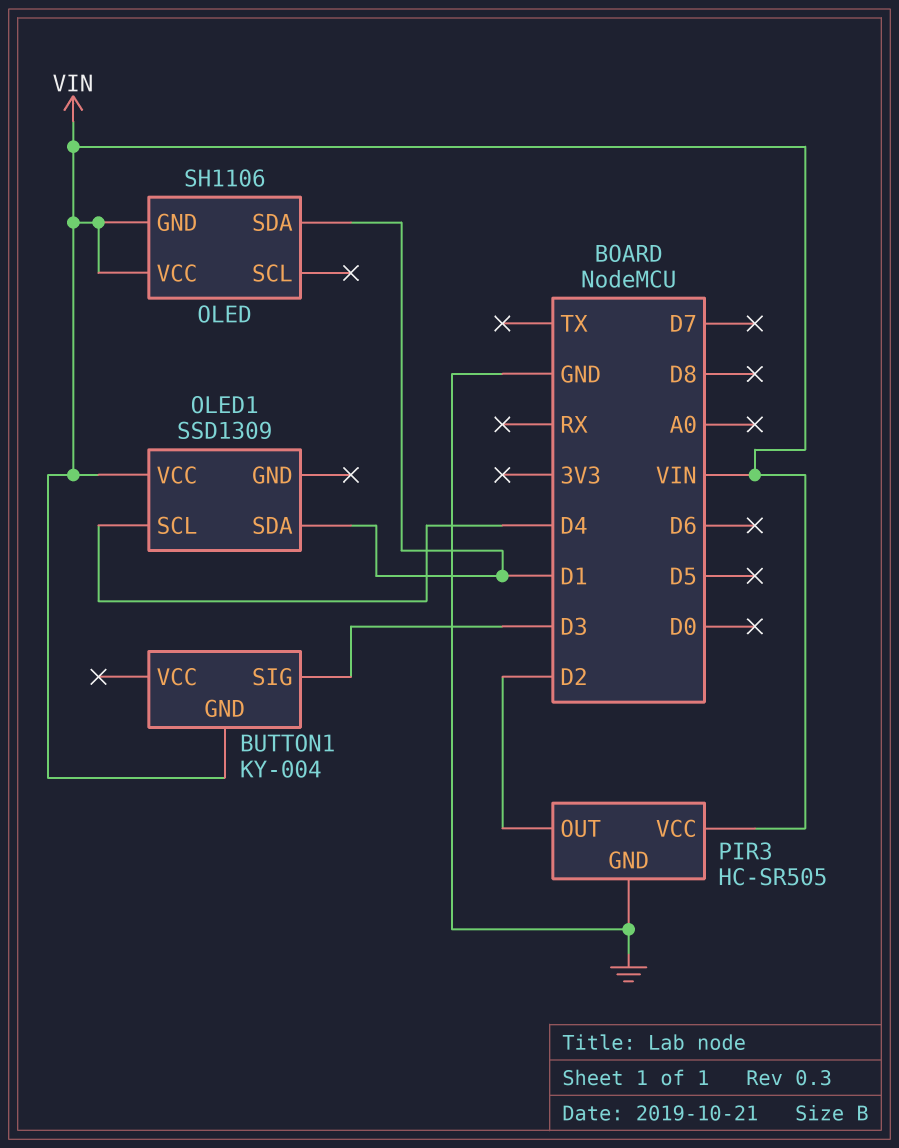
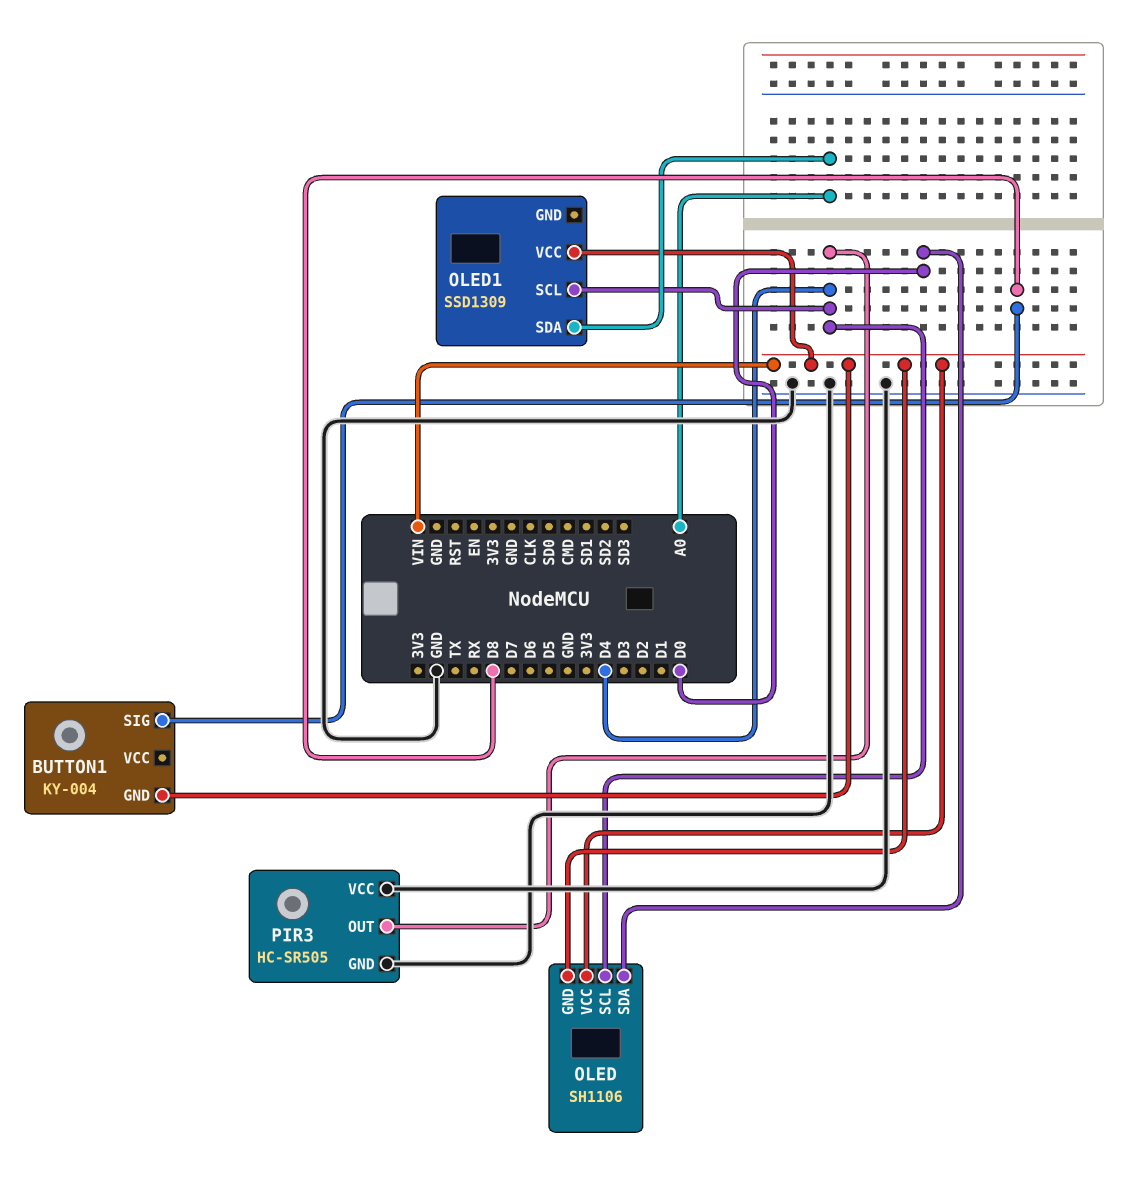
BUTTON1 pin SIG: D3 -> D8
OLED pin SCL: none -> D4
OLED pin SDA: D1 -> D0
OLED1 pin SDA: D1 -> A0
PIR3 pin OUT: D2 -> D4
PIR3 pin VCC: VIN -> GND

